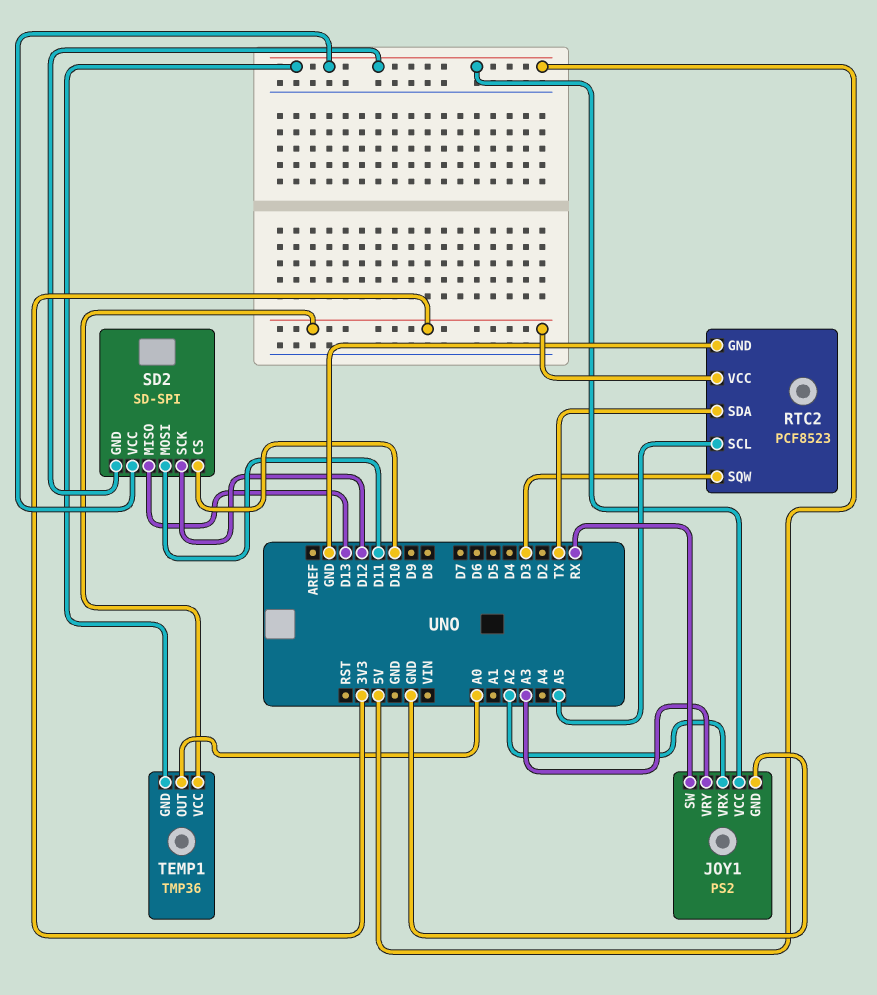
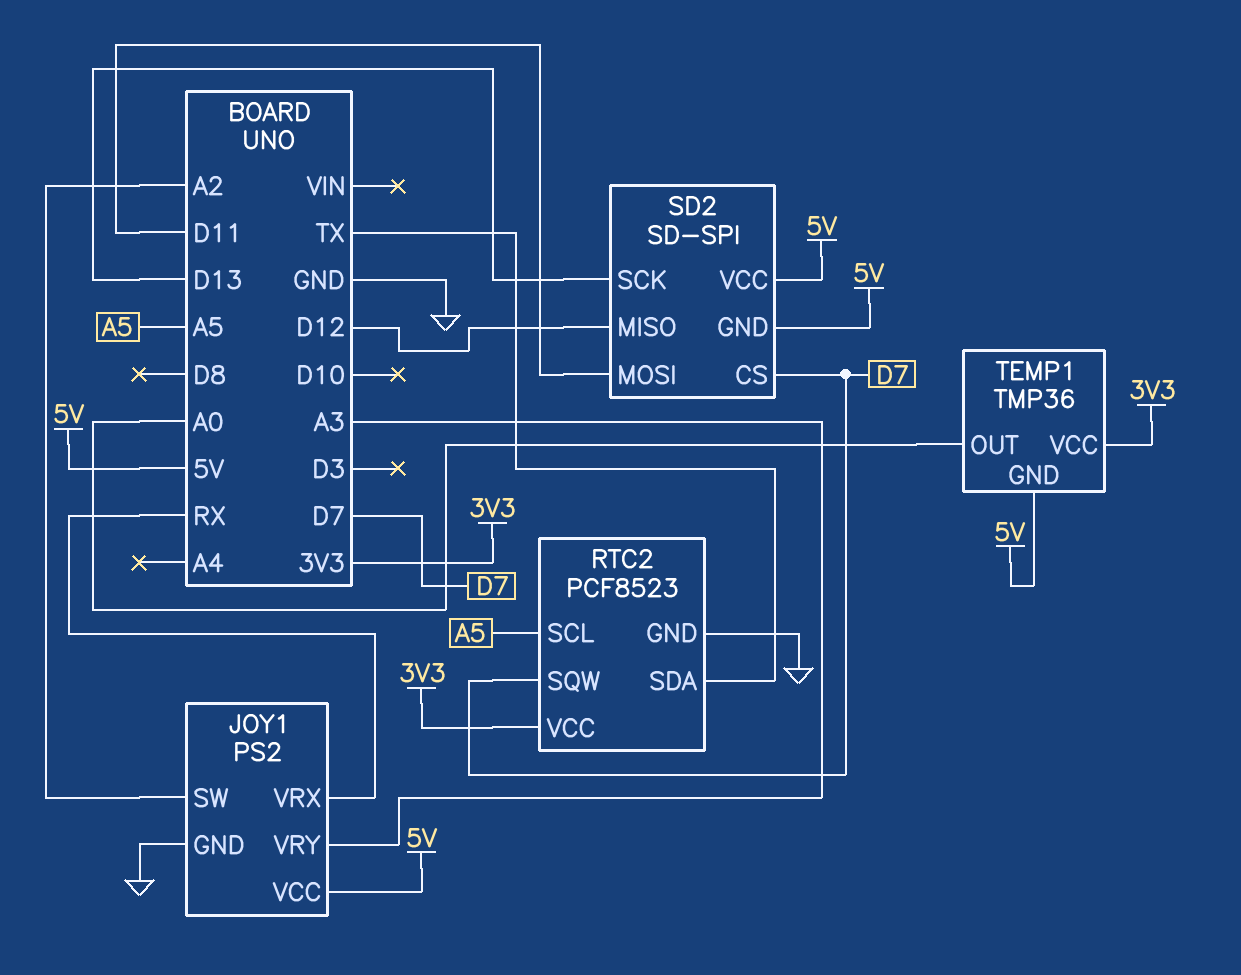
JOY1 pin SW: RX -> A2
JOY1 pin VRX: A2 -> RX
RTC2 pin SQW: D3 -> D7
SD2 pin CS: D10 -> D7
SD2 pin MISO: D13 -> D12
SD2 pin SCK: D12 -> D13

